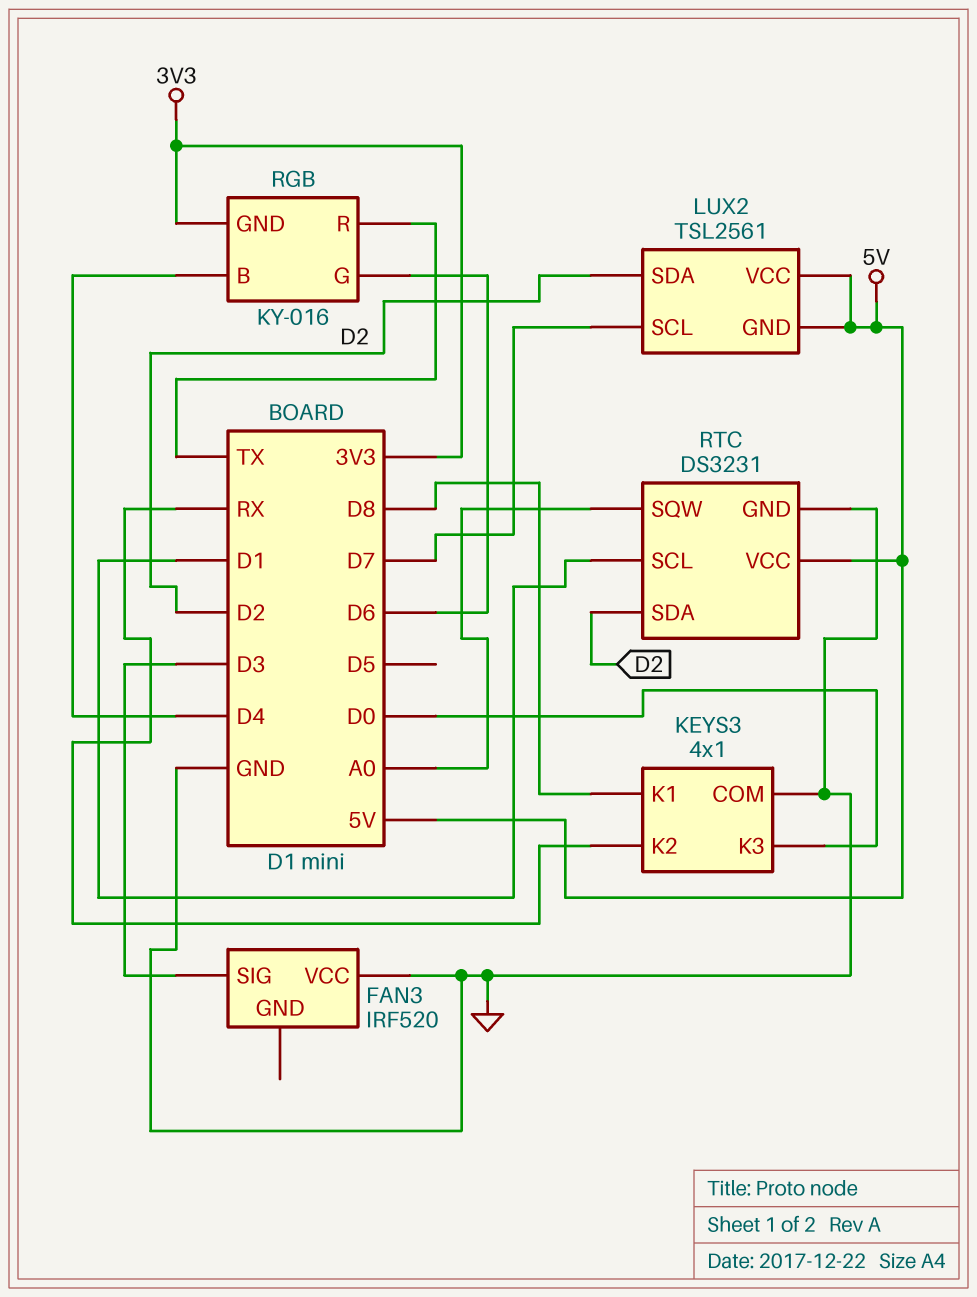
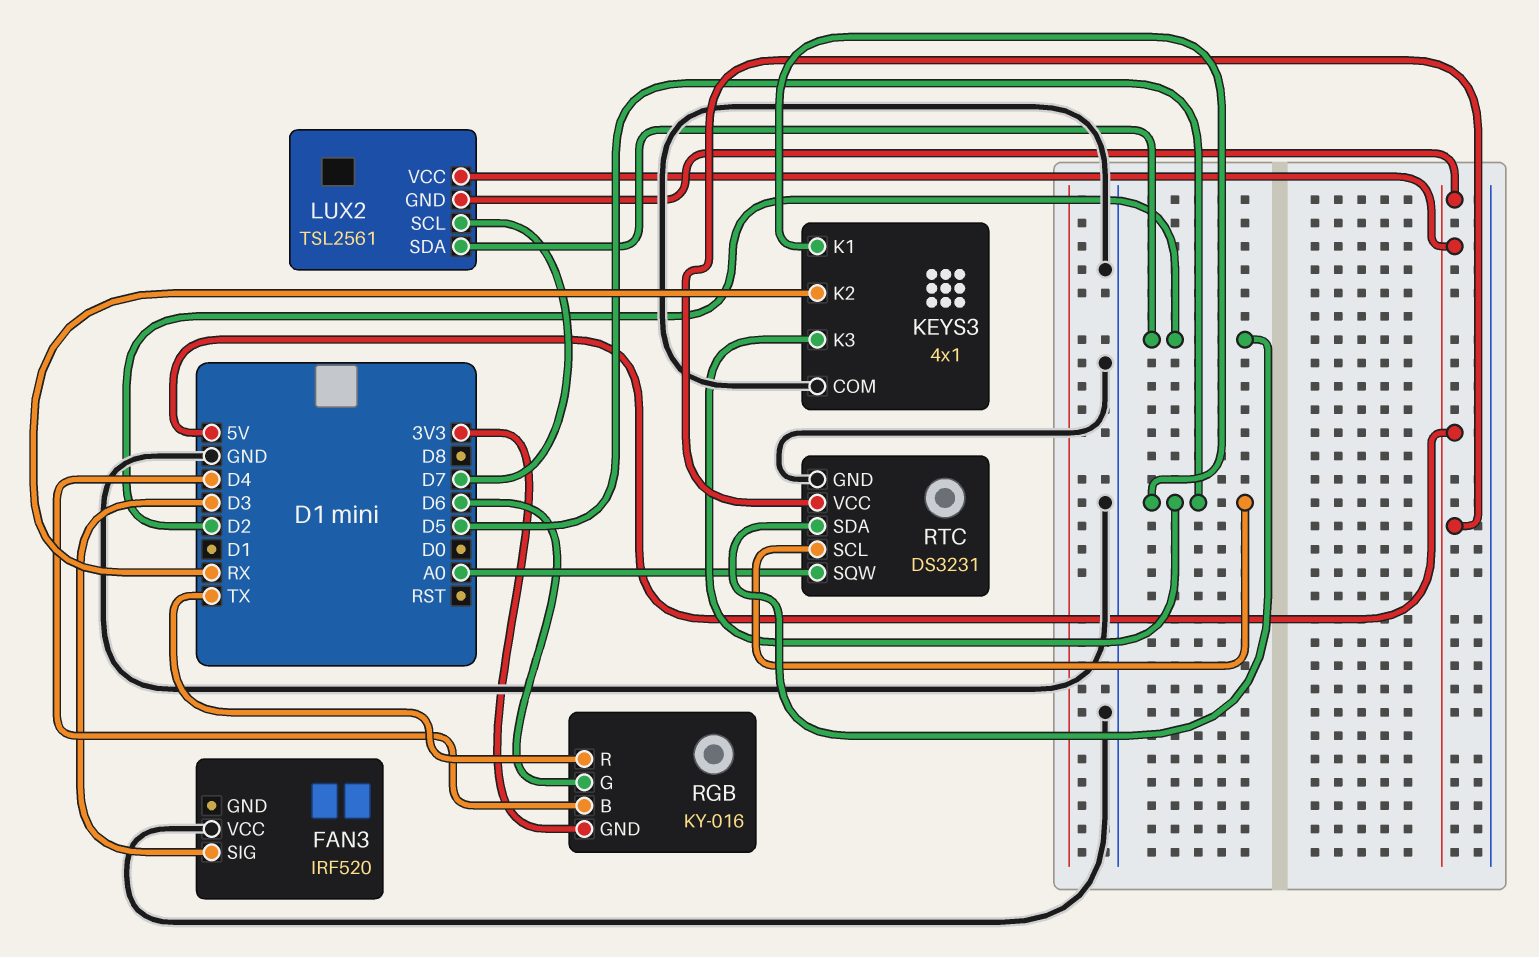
KEYS3 pin K1: D8 -> D5
KEYS3 pin K3: D0 -> D5
RTC pin SCL: D1 -> D5

